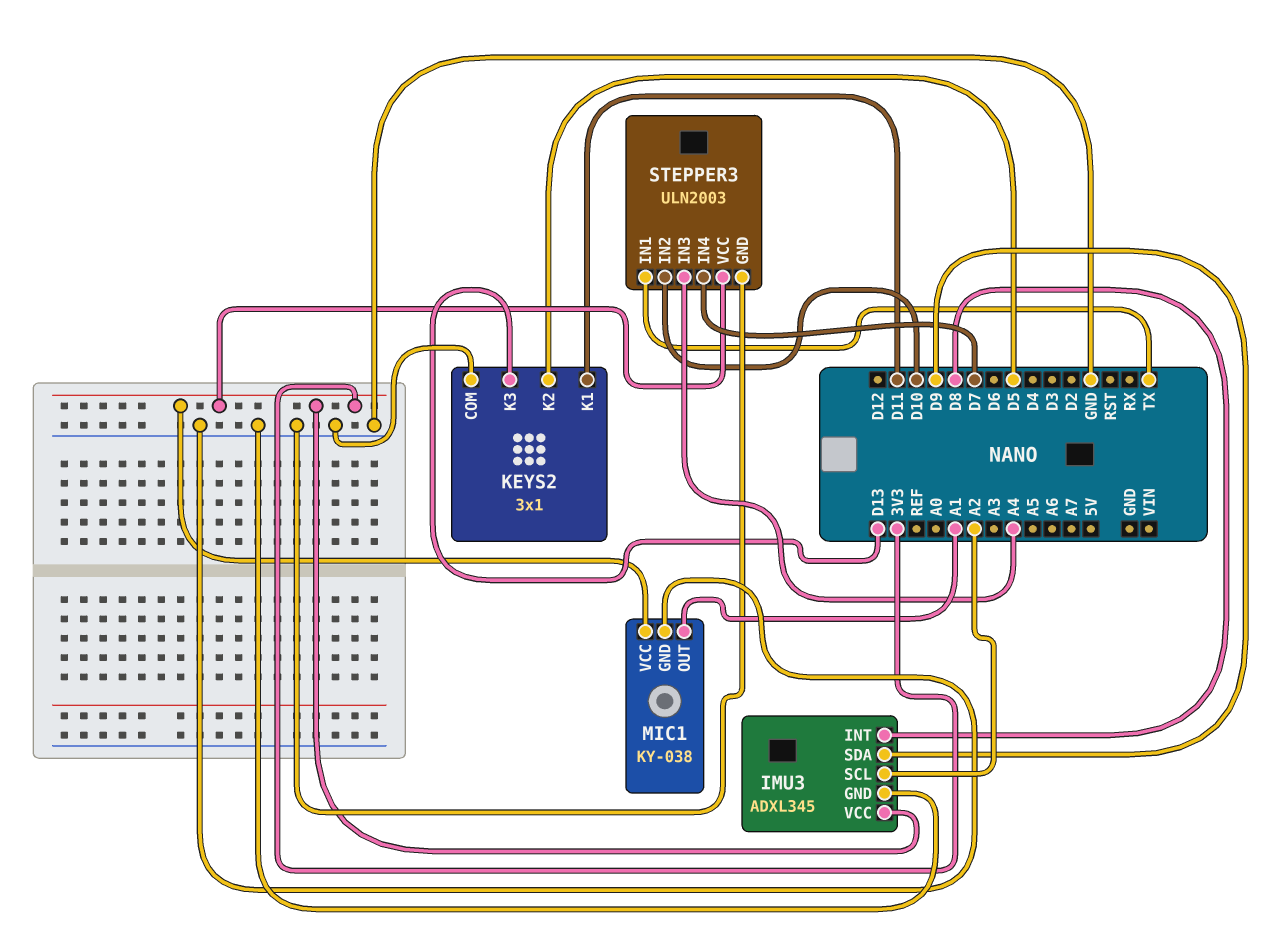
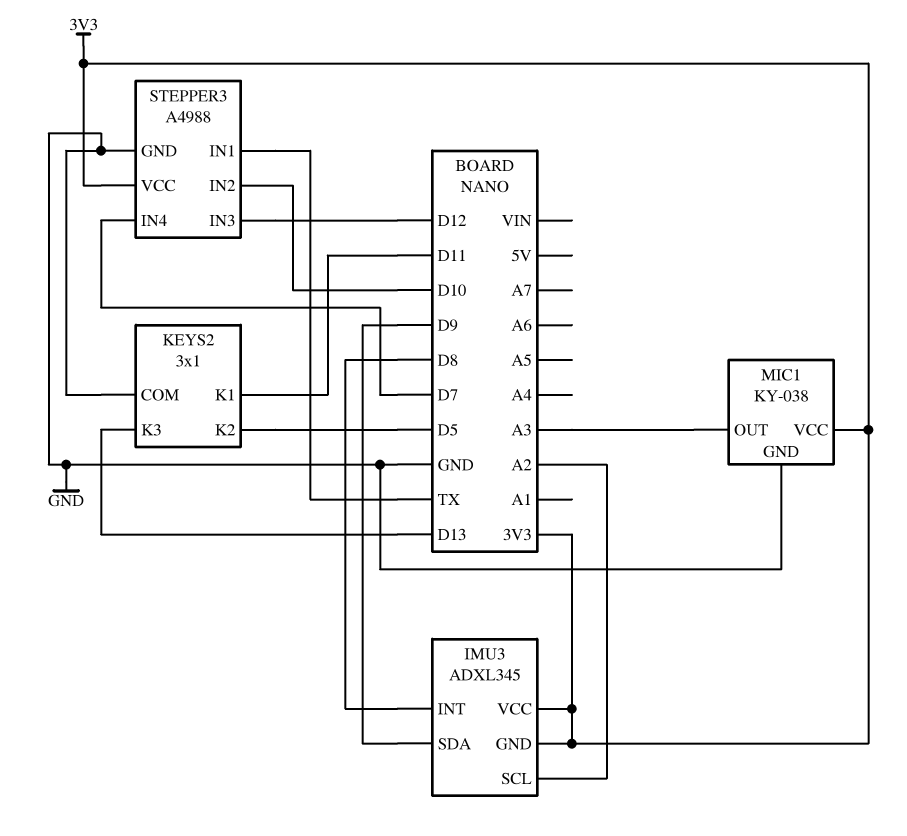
IMU3 pin GND: GND -> 3V3
MIC1 pin OUT: A1 -> A3
STEPPER3: ULN2003 -> A4988
STEPPER3 pin IN3: A4 -> D12

